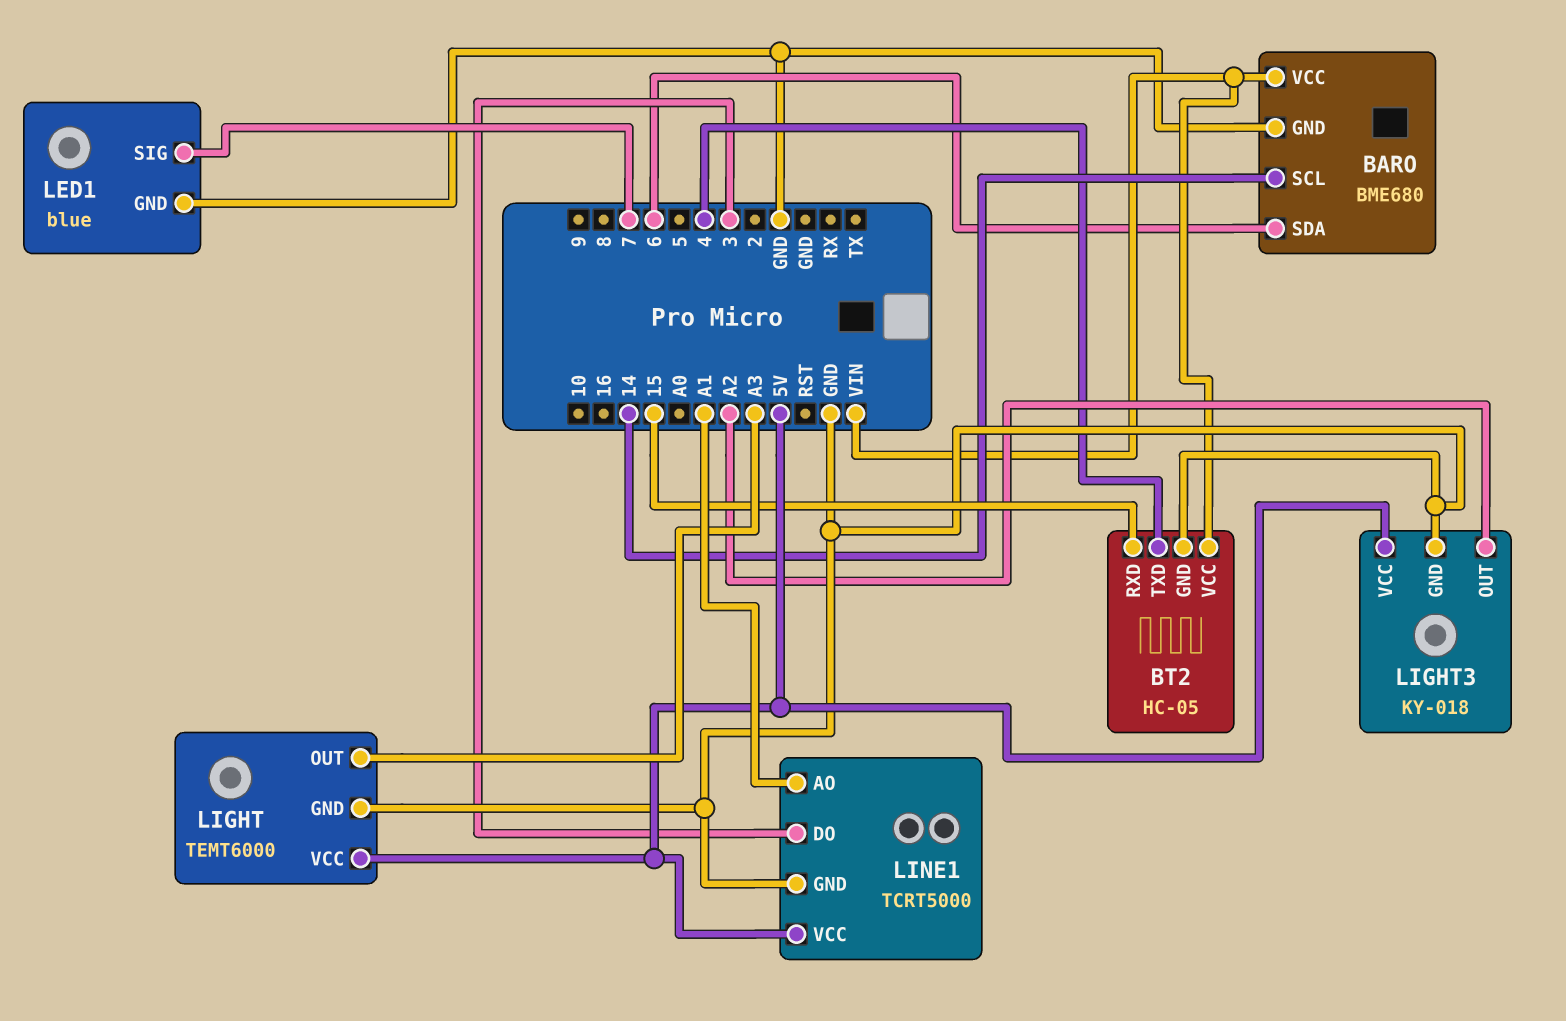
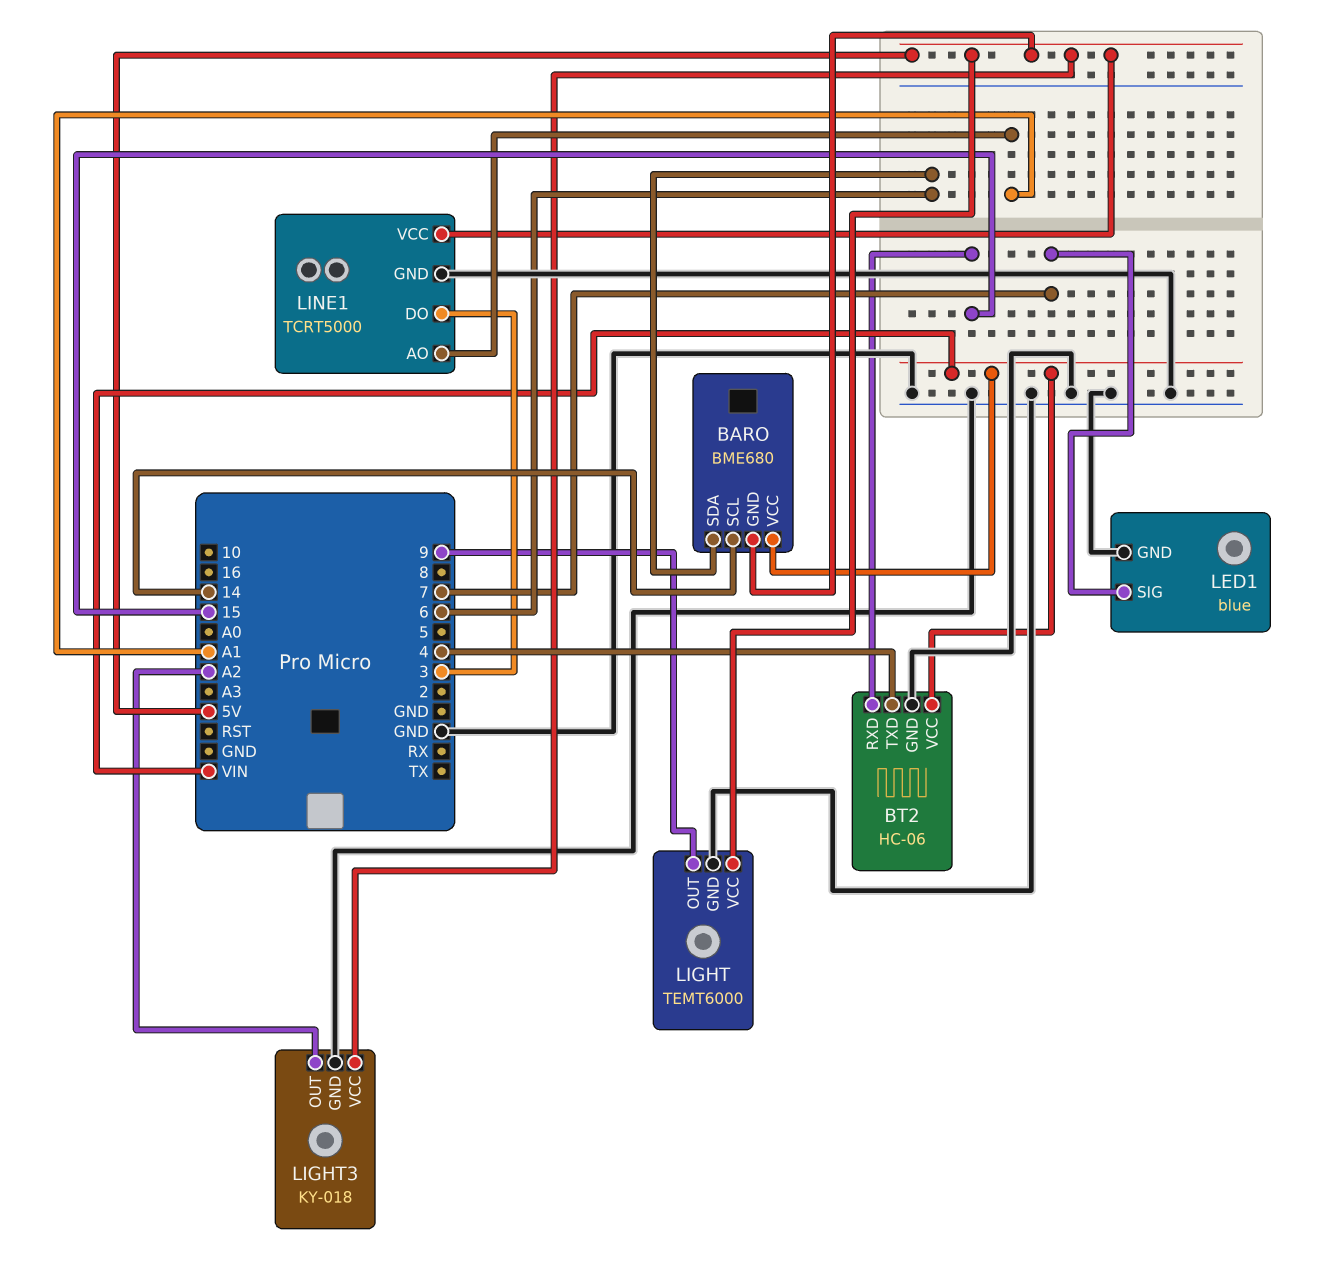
BARO pin GND: GND -> 5V
BT2: HC-05 -> HC-06
LIGHT pin OUT: A3 -> 9

